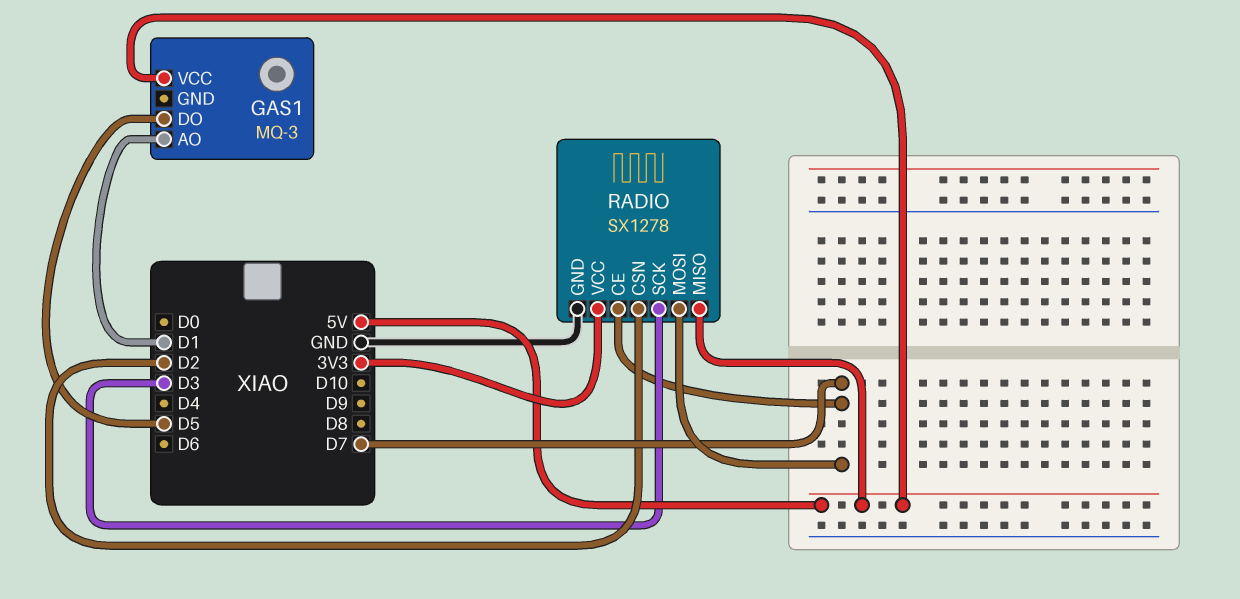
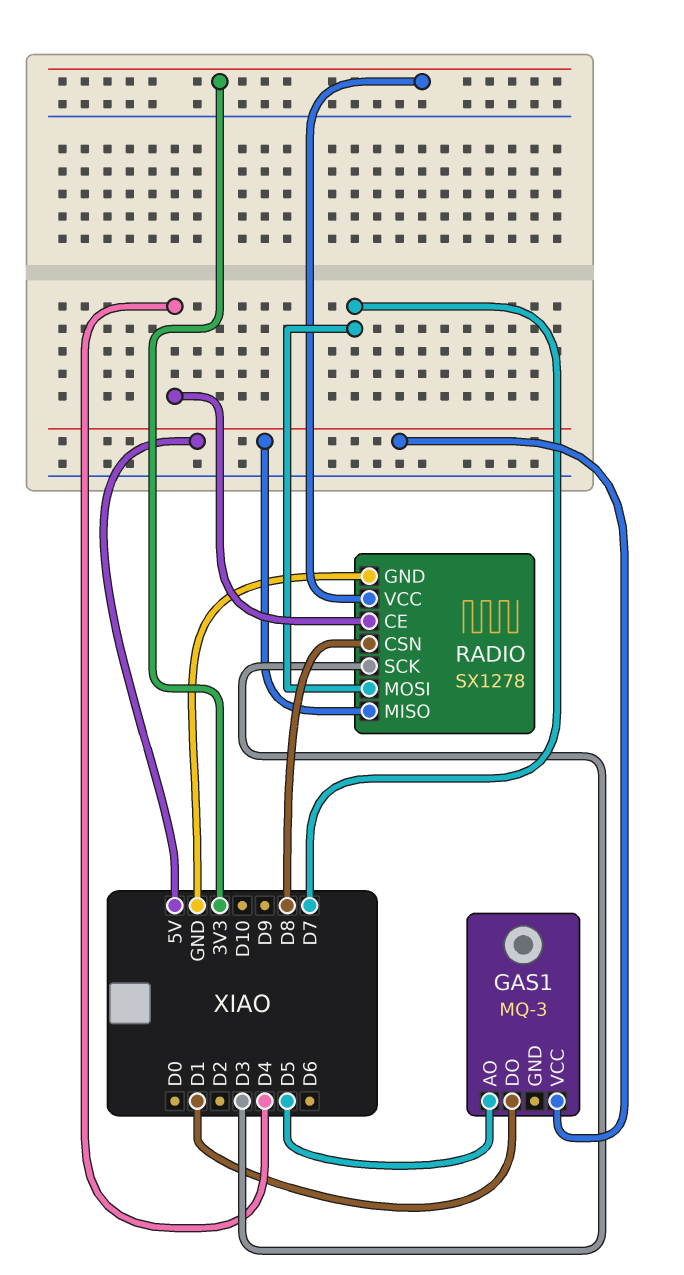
GAS1 pin AO: D1 -> D5
GAS1 pin DO: D5 -> D1
RADIO pin CE: D7 -> D4
RADIO pin CSN: D2 -> D8

